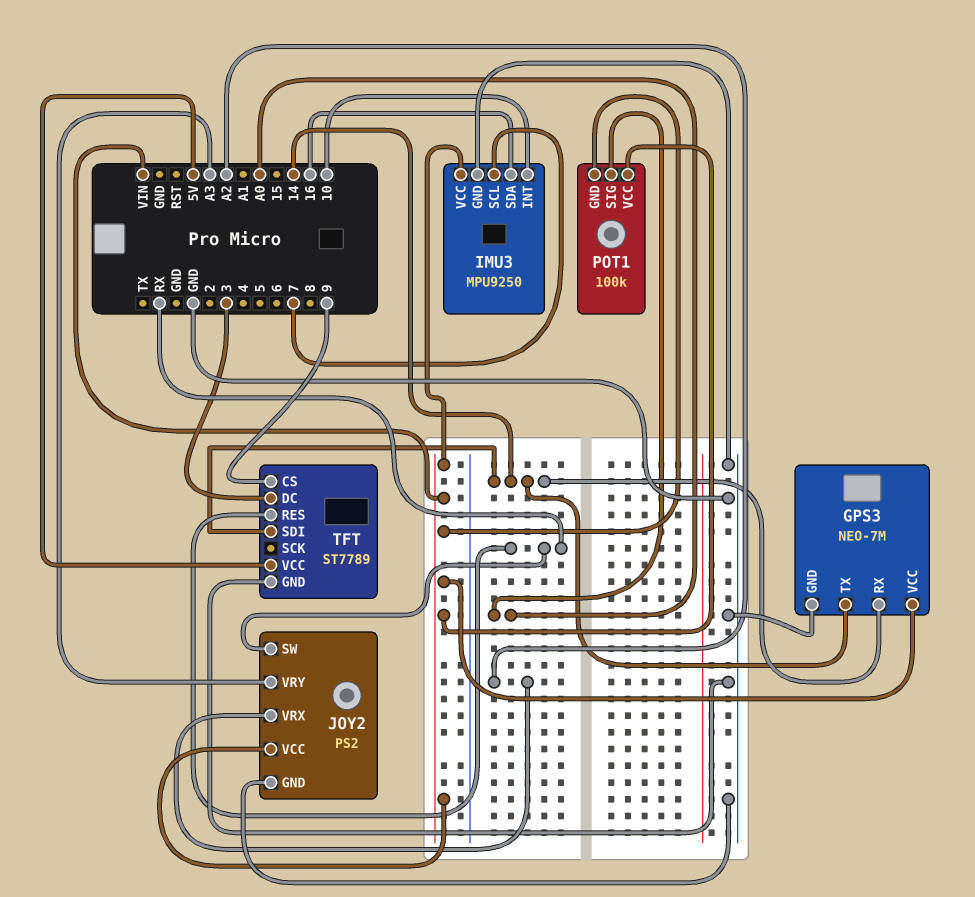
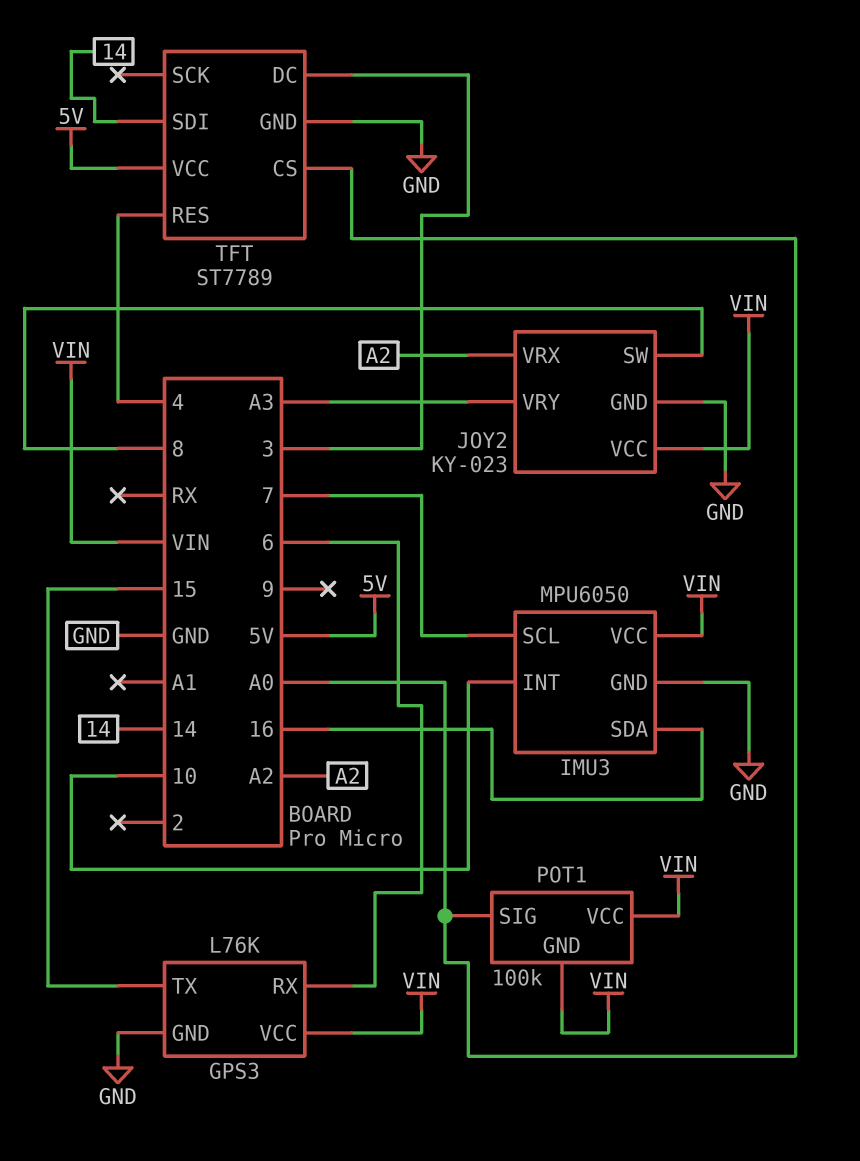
GPS3: NEO-7M -> L76K
GPS3 pin RX: 14 -> 6
GPS3 pin TX: 14 -> 15
IMU3: MPU9250 -> MPU6050
JOY2: PS2 -> KY-023
JOY2 pin SW: RX -> 8
TFT pin CS: 9 -> A0
TFT pin RES: RX -> 4

